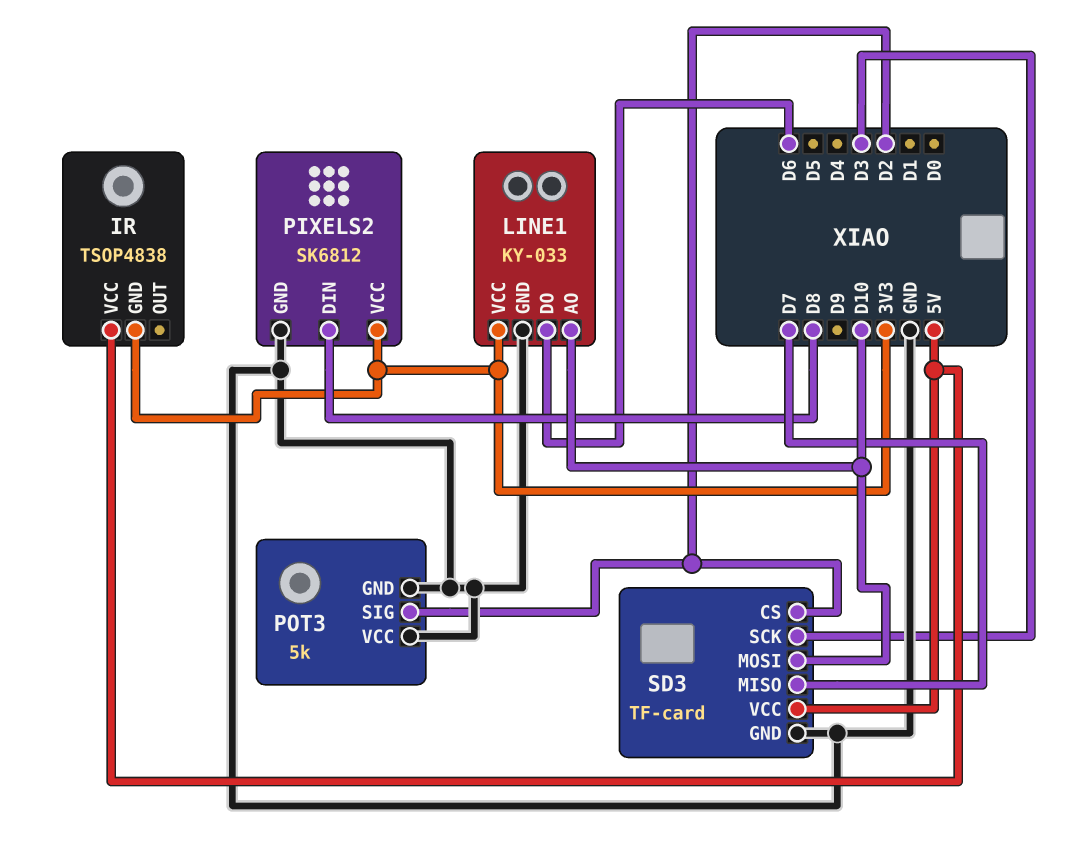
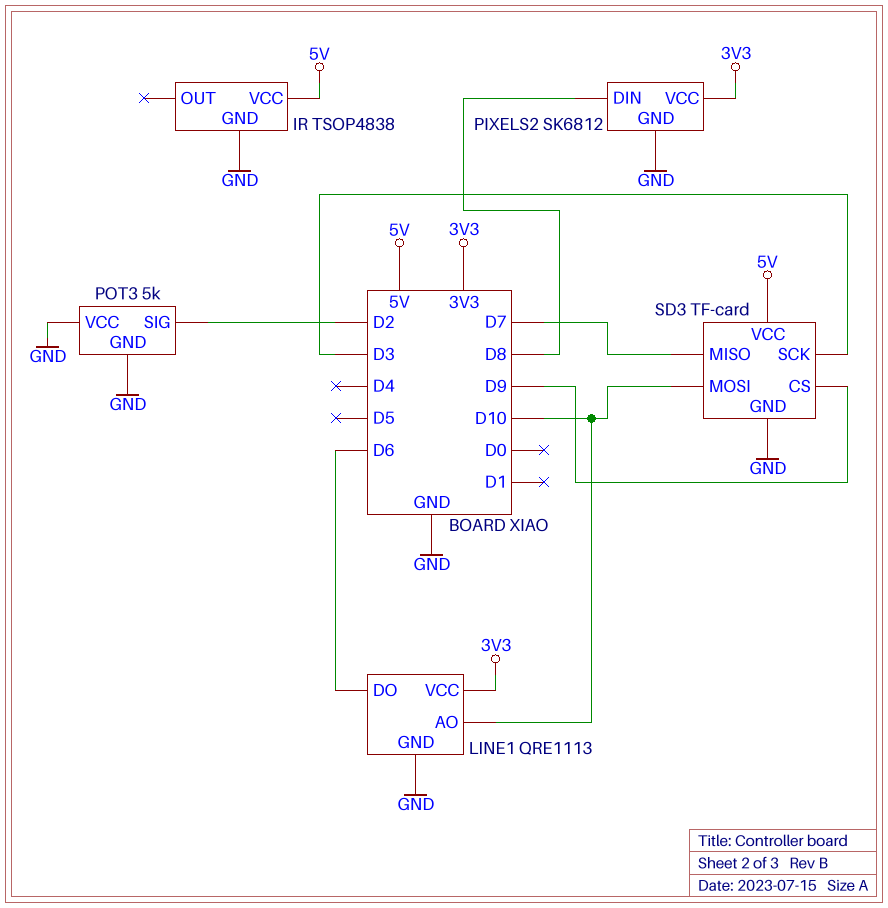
IR pin GND: 3V3 -> GND
LINE1: KY-033 -> QRE1113
SD3 pin CS: D2 -> D9

